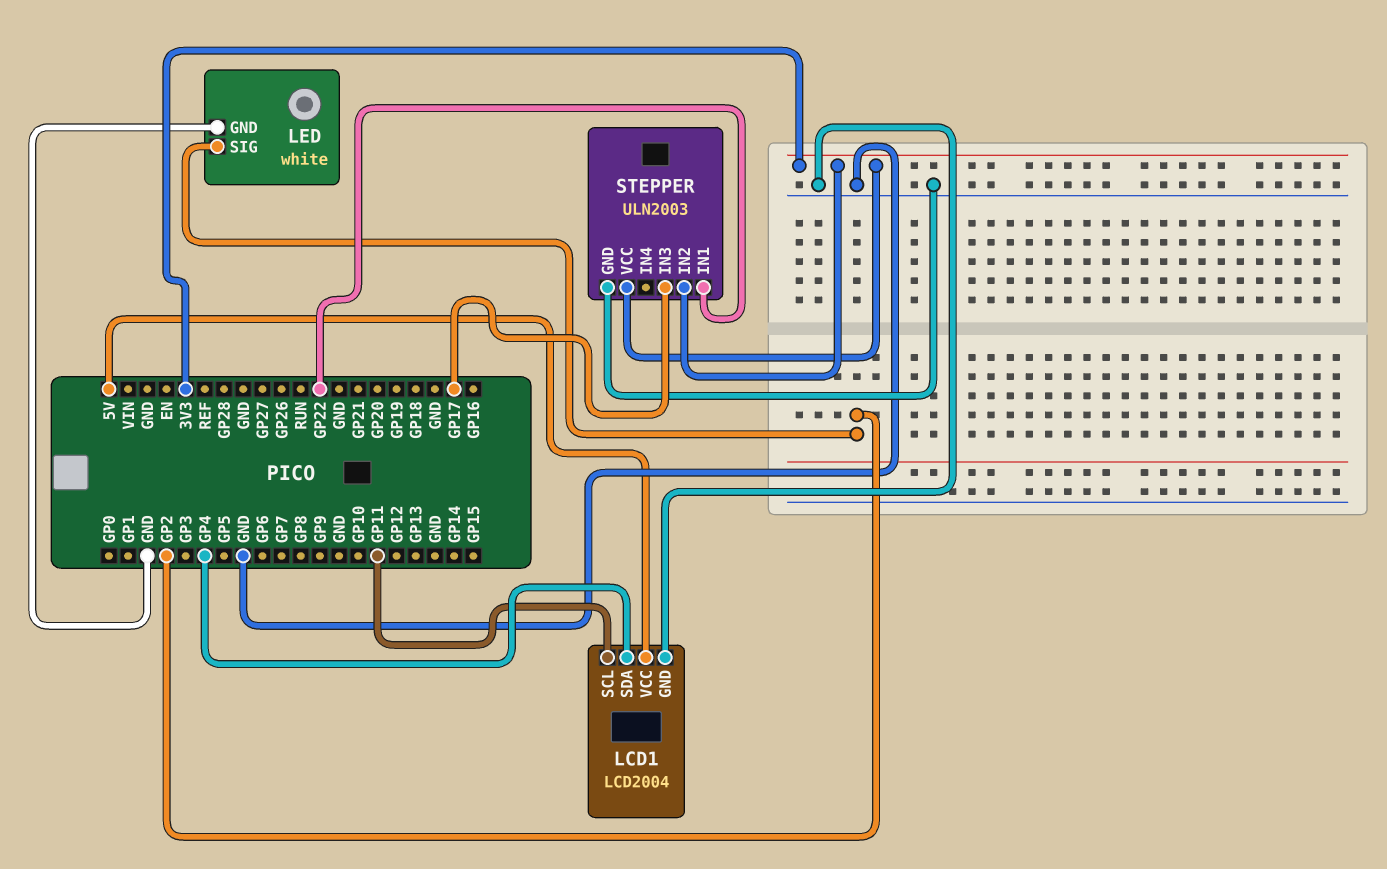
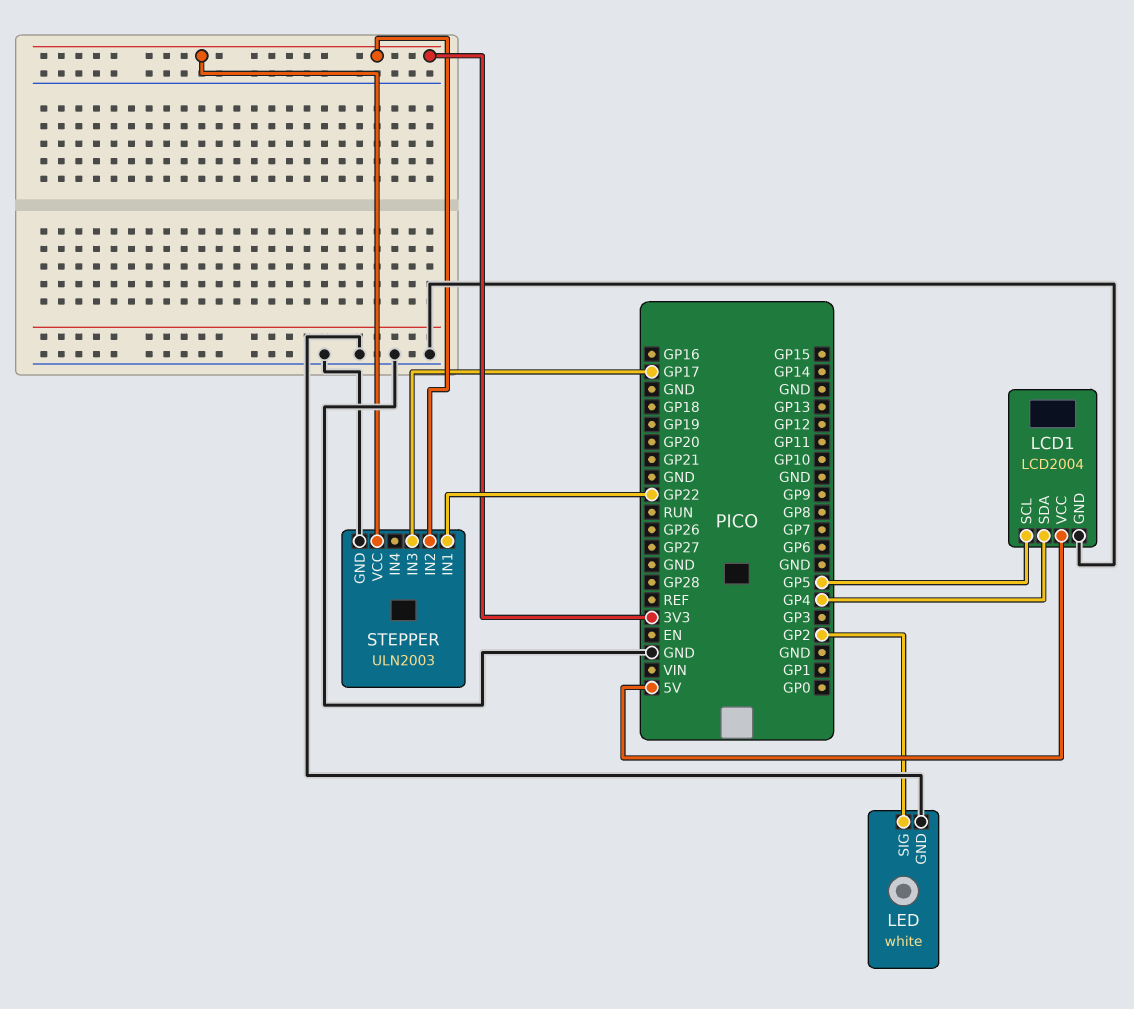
LCD1 pin SCL: GP11 -> GP5

